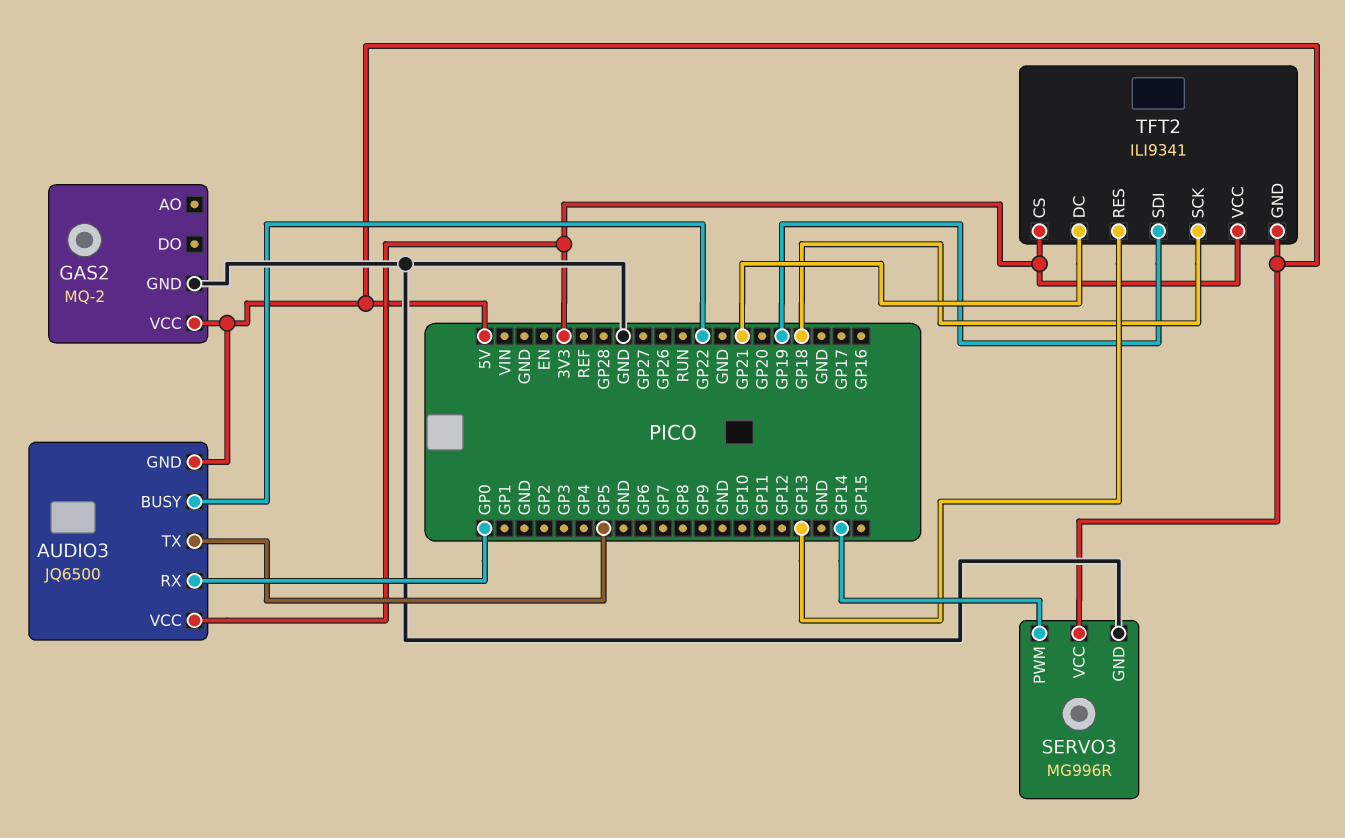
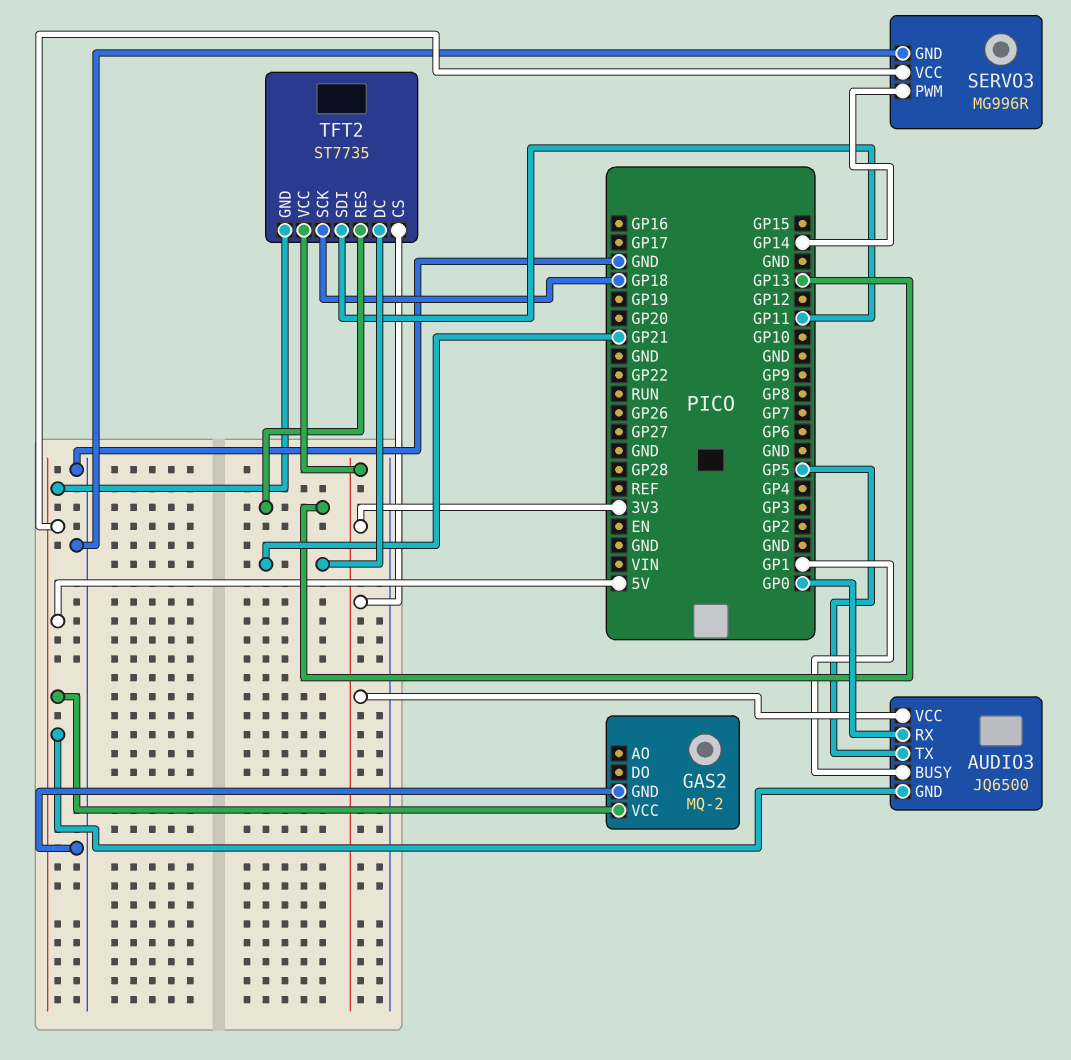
AUDIO3 pin BUSY: GP22 -> GP1
TFT2: ILI9341 -> ST7735
TFT2 pin SDI: GP19 -> GP11

